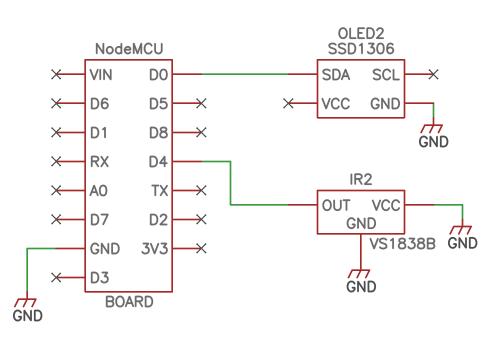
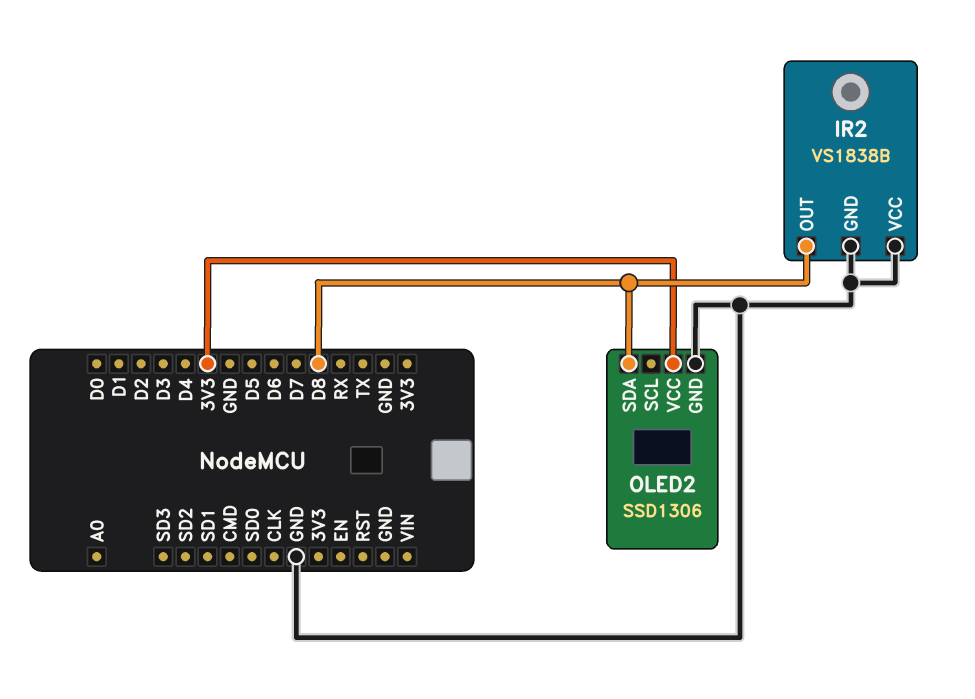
IR2 pin OUT: D4 -> D8
OLED2 pin SDA: D0 -> D8
OLED2 pin VCC: none -> 3V3

